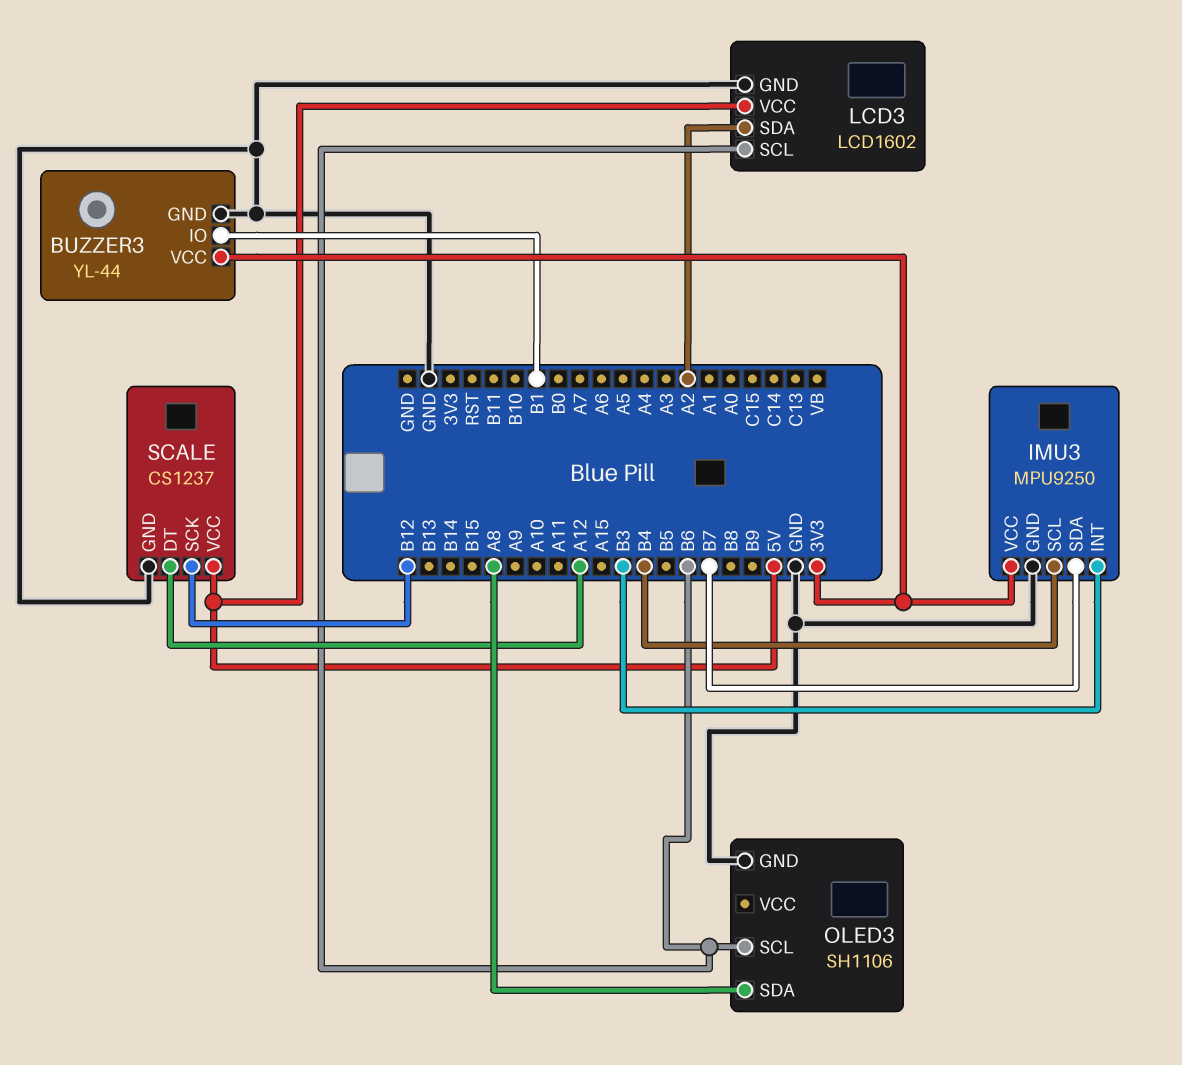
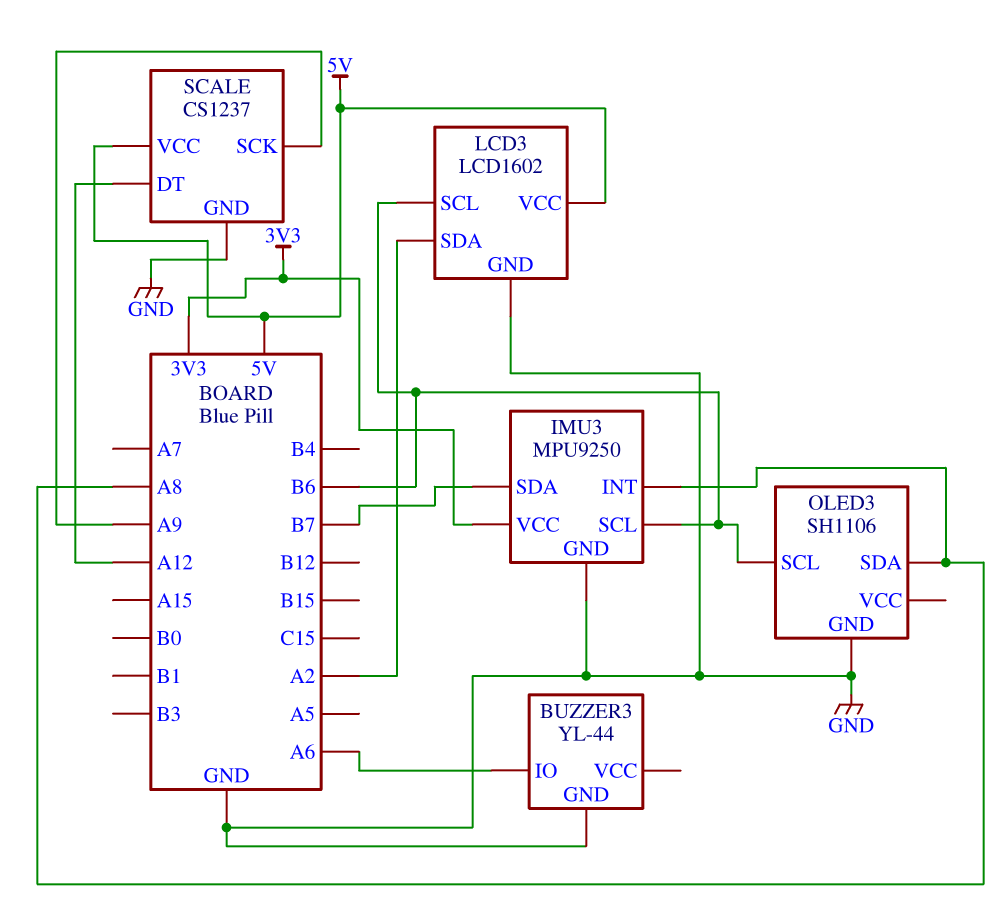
BUZZER3 pin IO: B1 -> A6
BUZZER3 pin VCC: 3V3 -> none
IMU3 pin INT: B3 -> A8
IMU3 pin SCL: B4 -> B6
SCALE pin SCK: B12 -> A9

